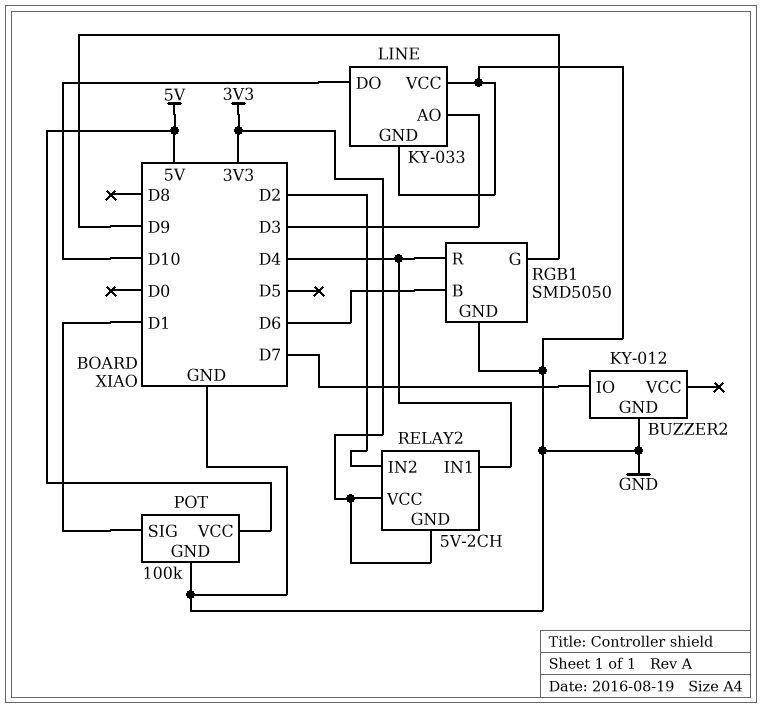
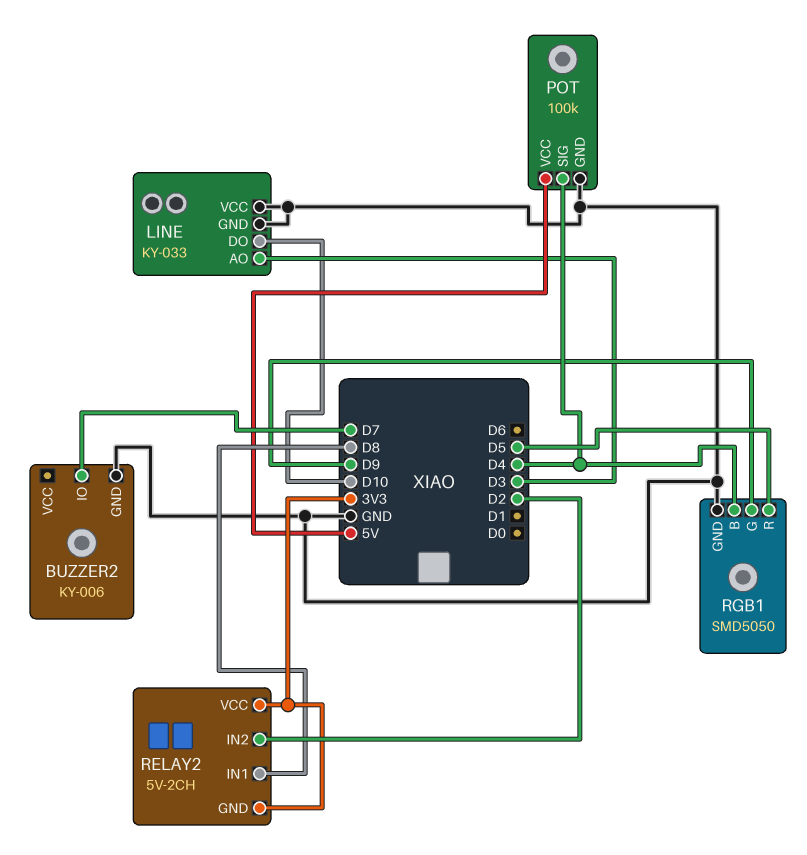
BUZZER2: KY-012 -> KY-006
POT pin SIG: D1 -> D4
RELAY2 pin IN1: D4 -> D8
RGB1 pin B: D6 -> D4
RGB1 pin R: D4 -> D5

